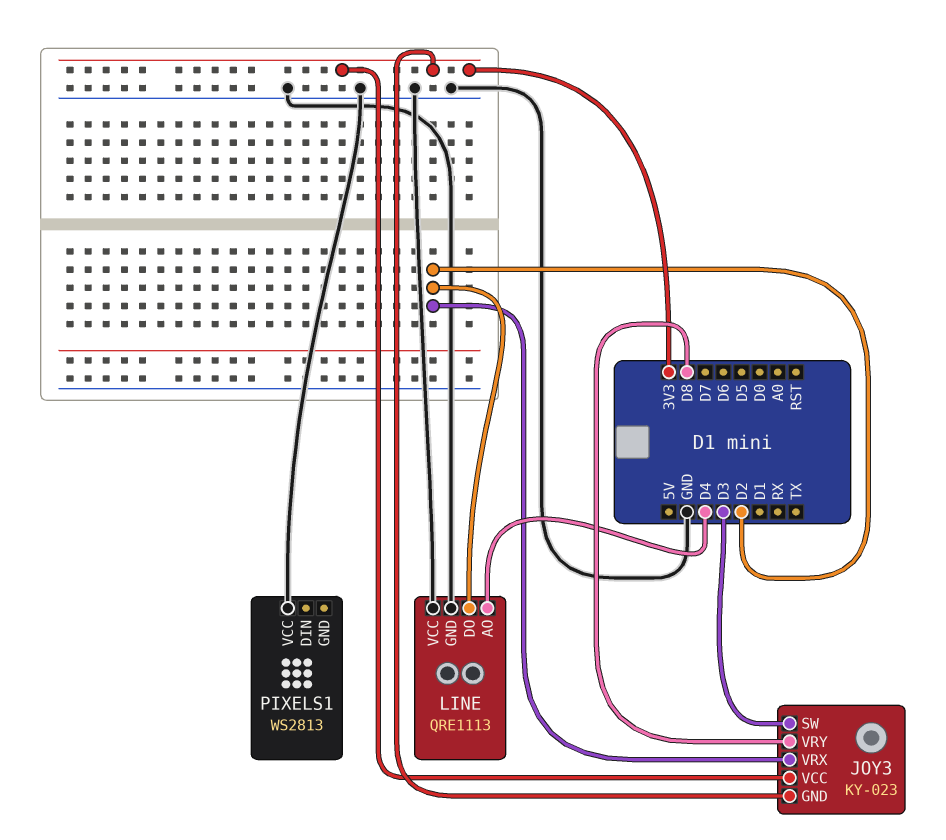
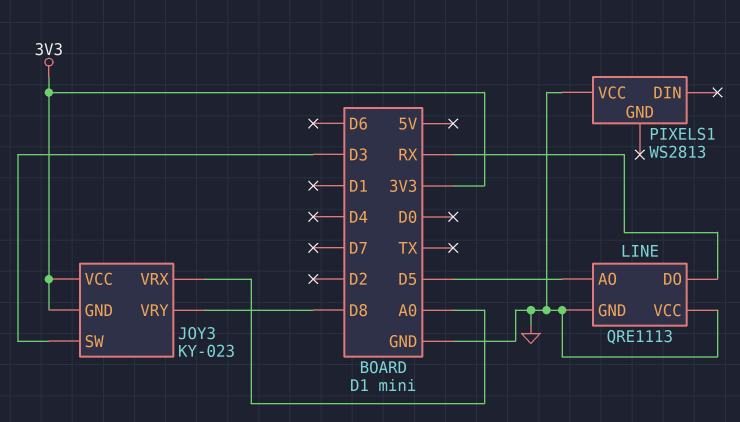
JOY3 pin VRX: D2 -> A0
LINE pin AO: D4 -> D5
LINE pin DO: D2 -> RX

